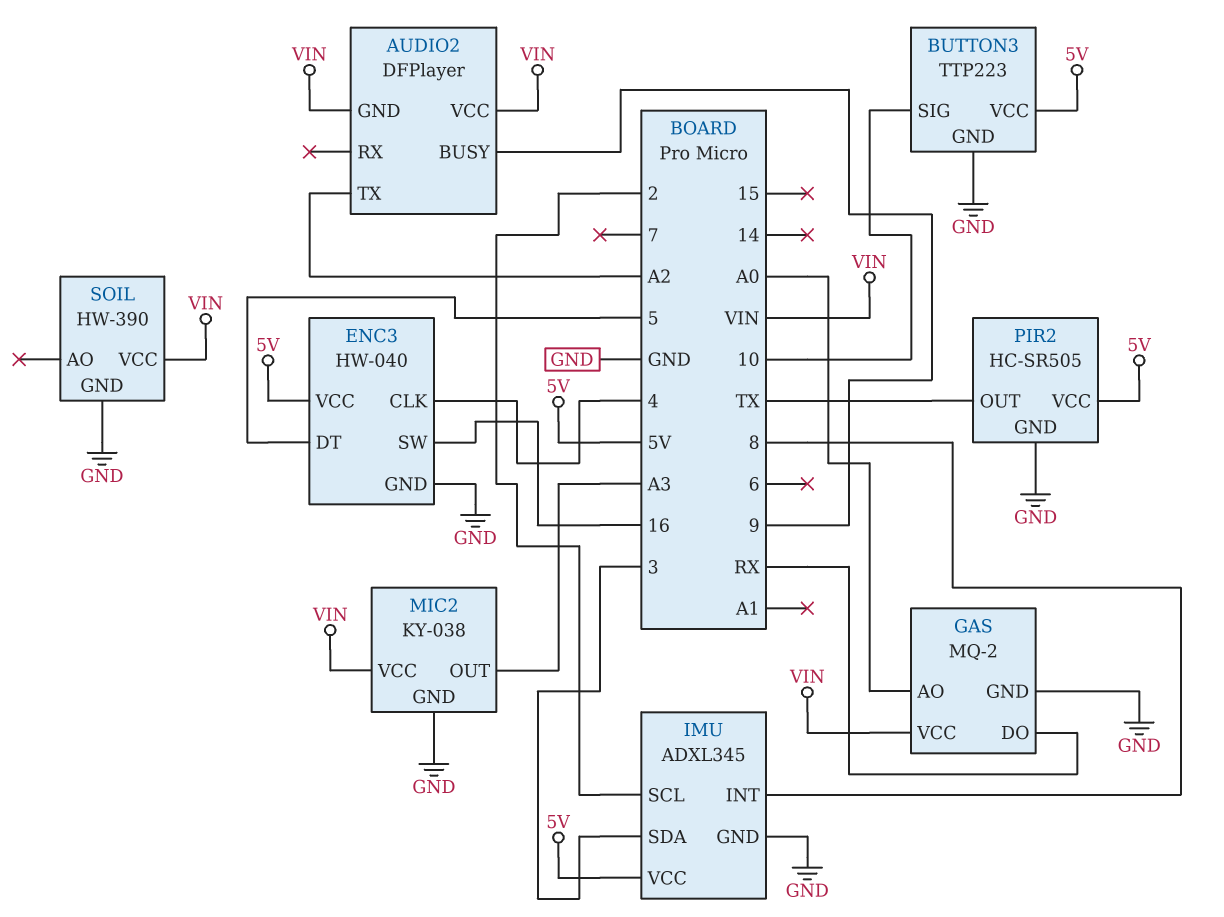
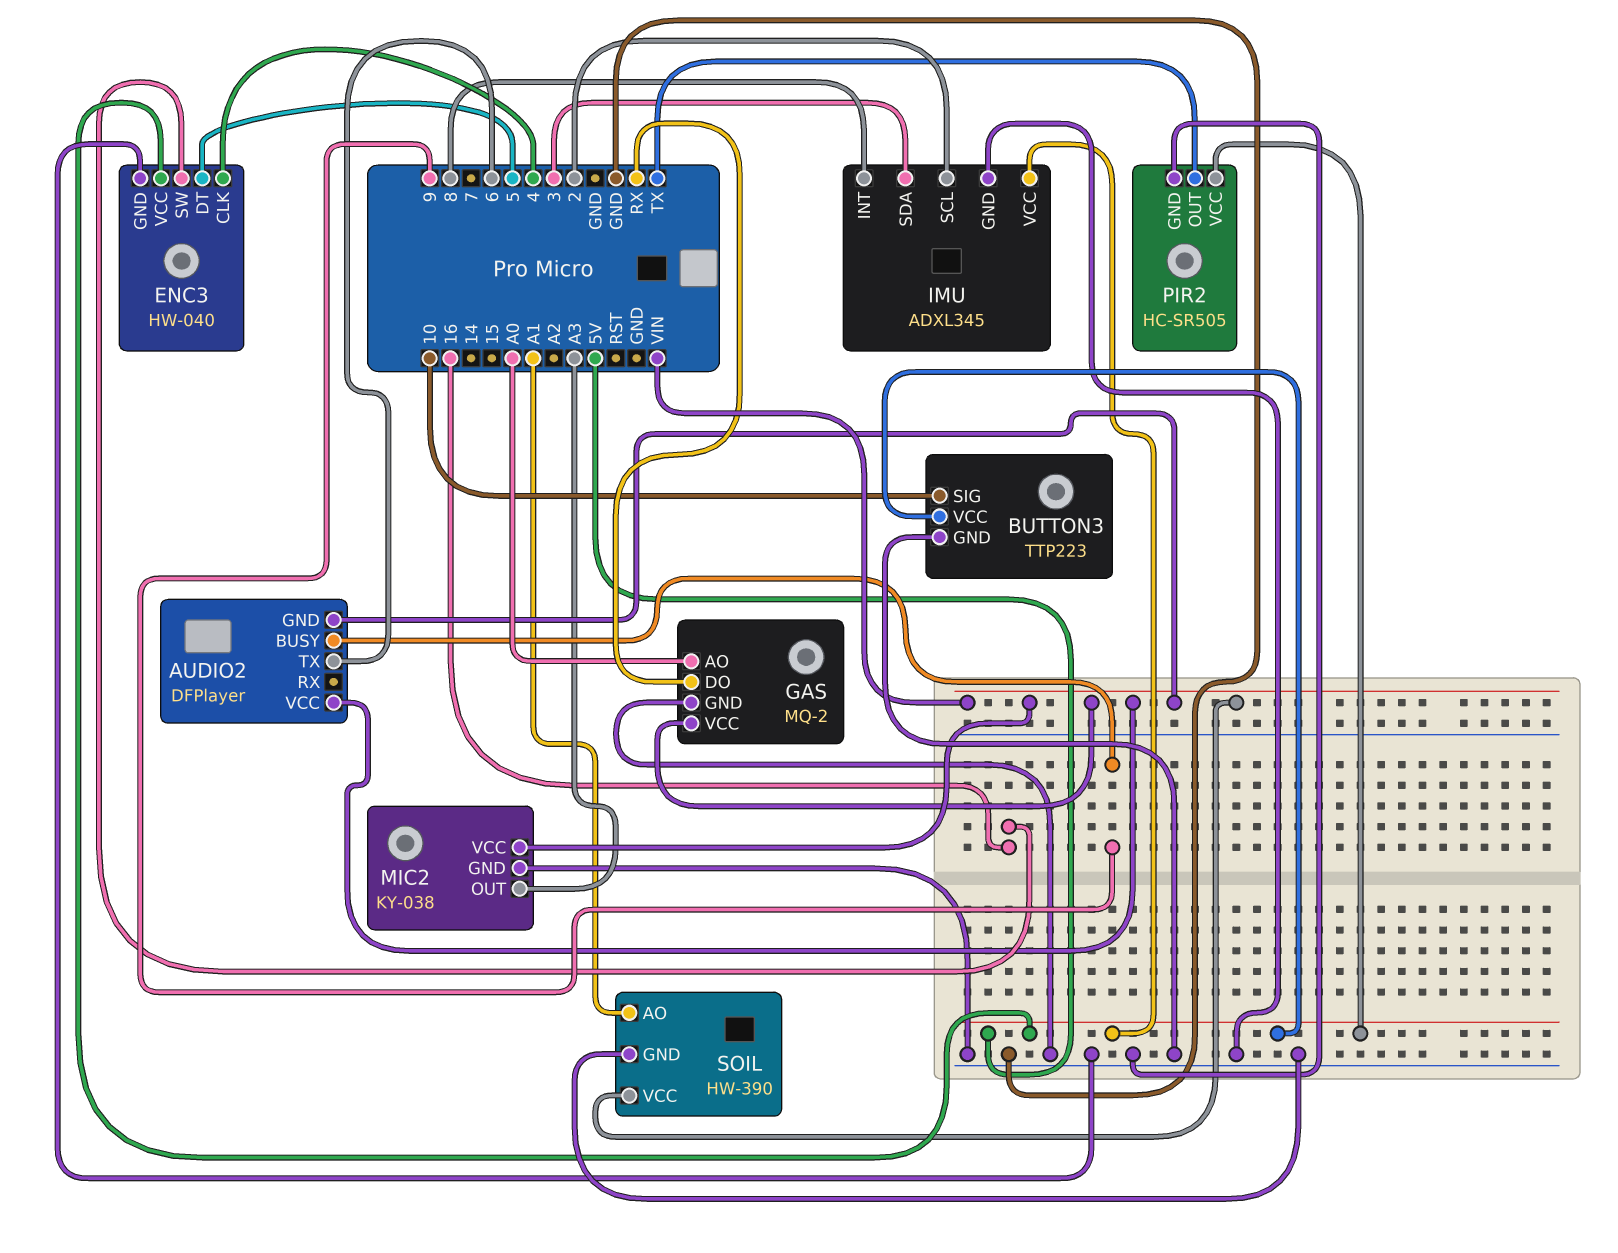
AUDIO2 pin TX: A2 -> 6
SOIL pin AO: none -> A1

